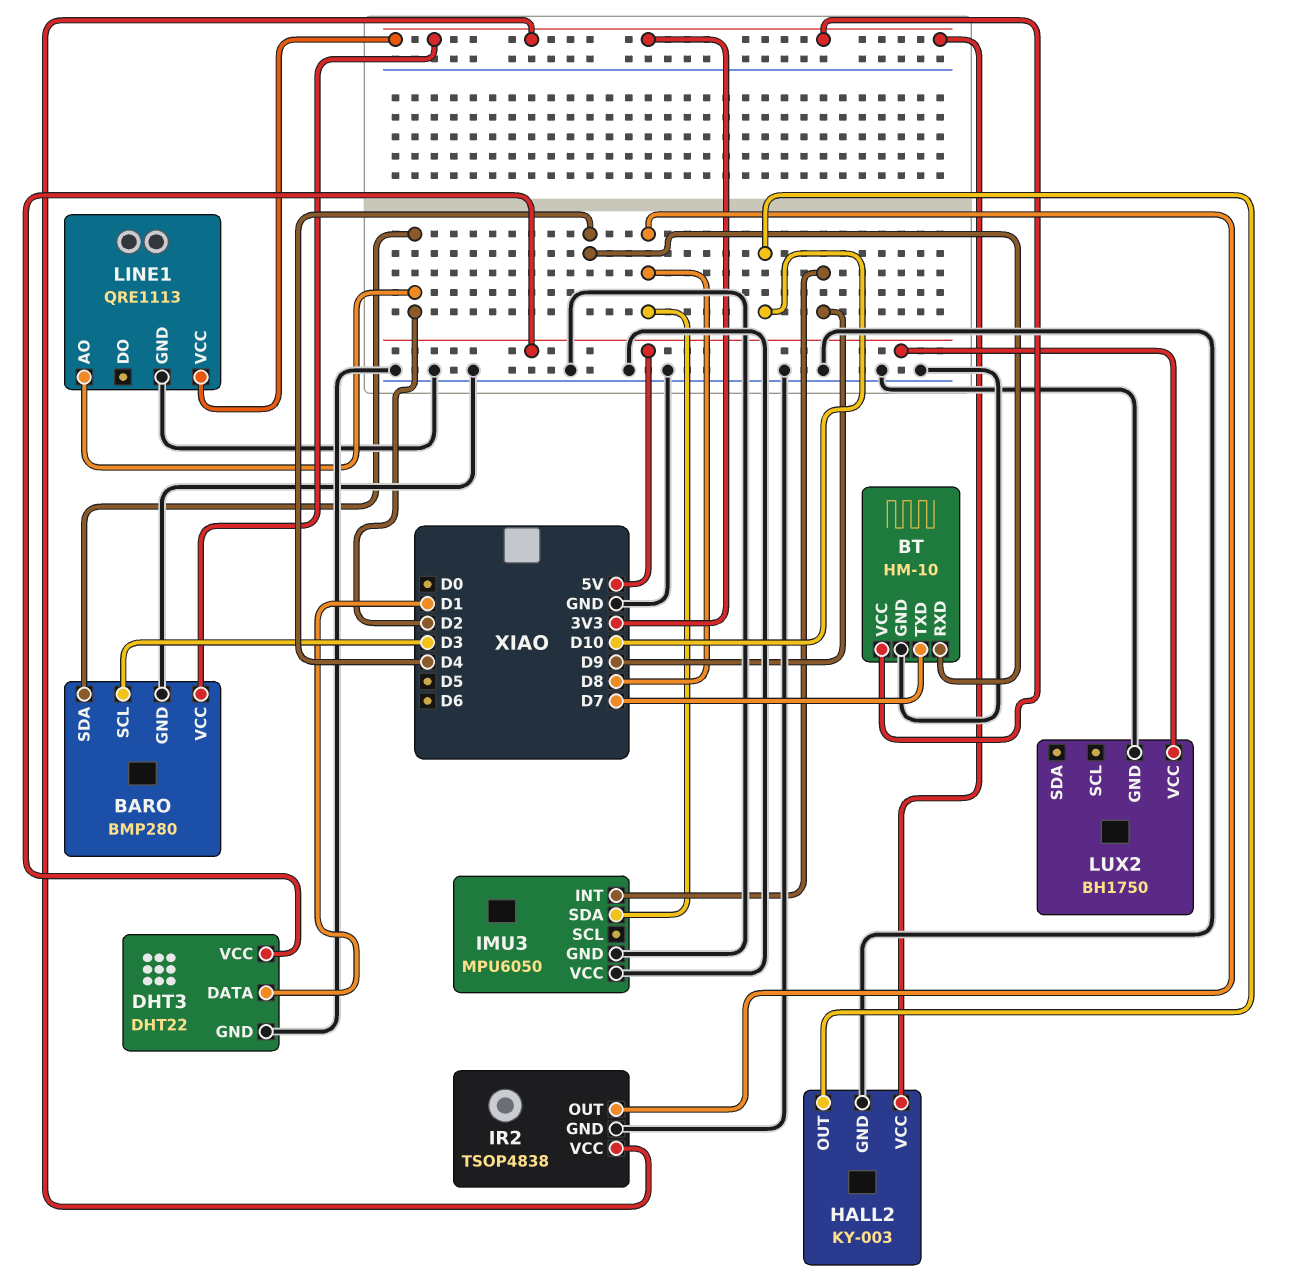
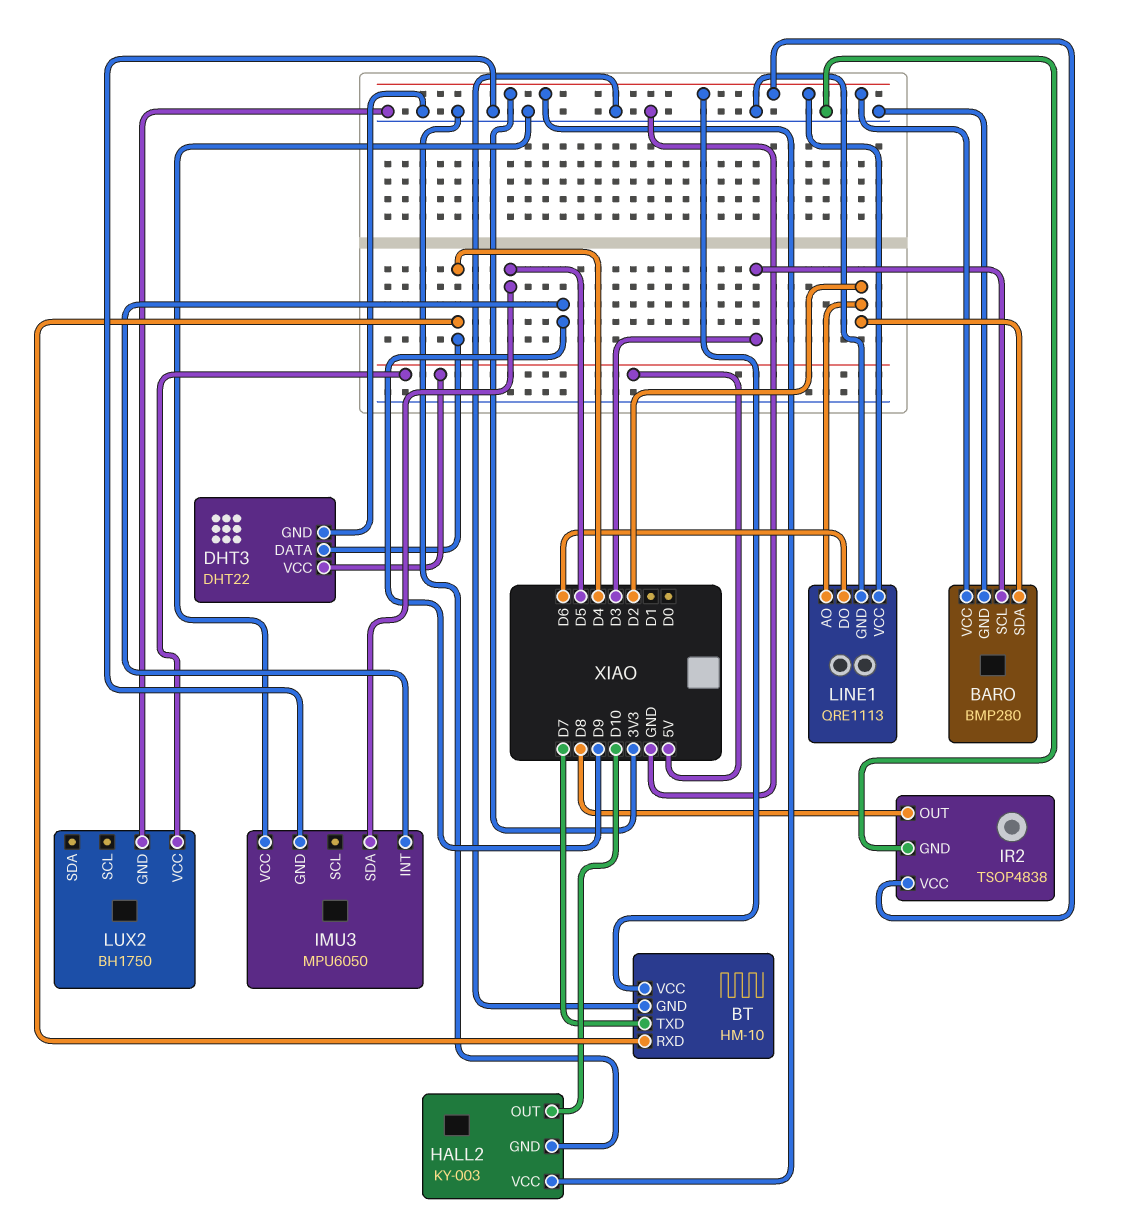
DHT3 pin DATA: D1 -> D4
IMU3 pin SDA: D8 -> D5
LINE1 pin DO: none -> D6

